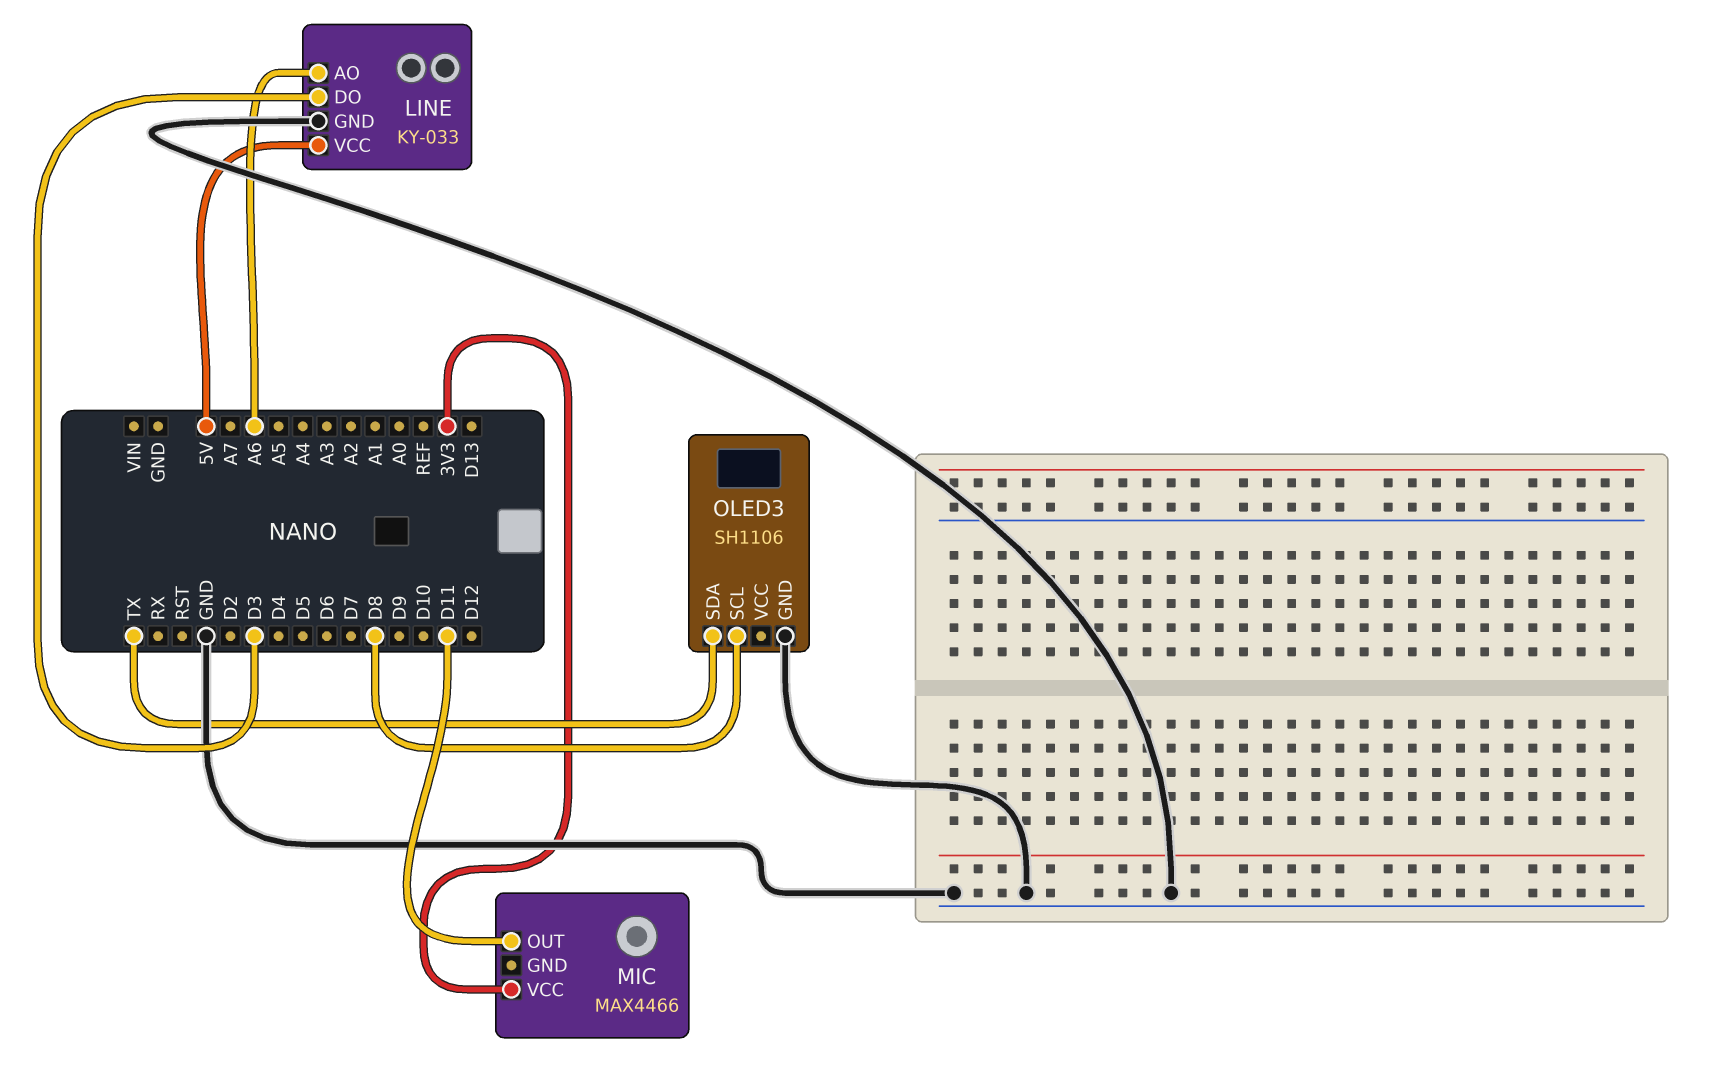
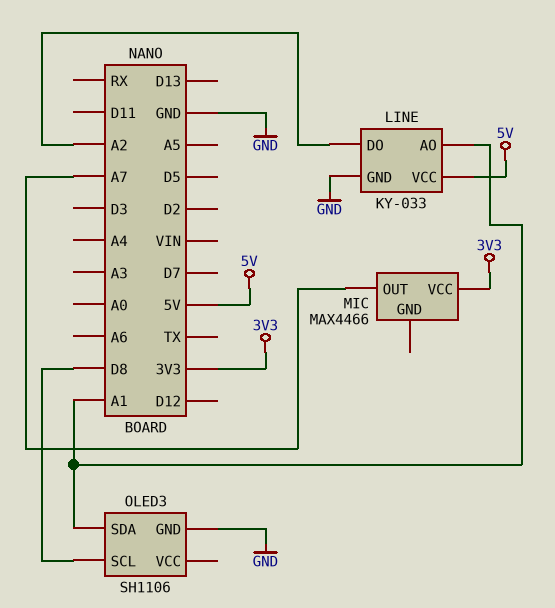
LINE pin AO: A6 -> A1
LINE pin DO: D3 -> A2
MIC pin OUT: D11 -> A7
OLED3 pin SDA: TX -> A1

